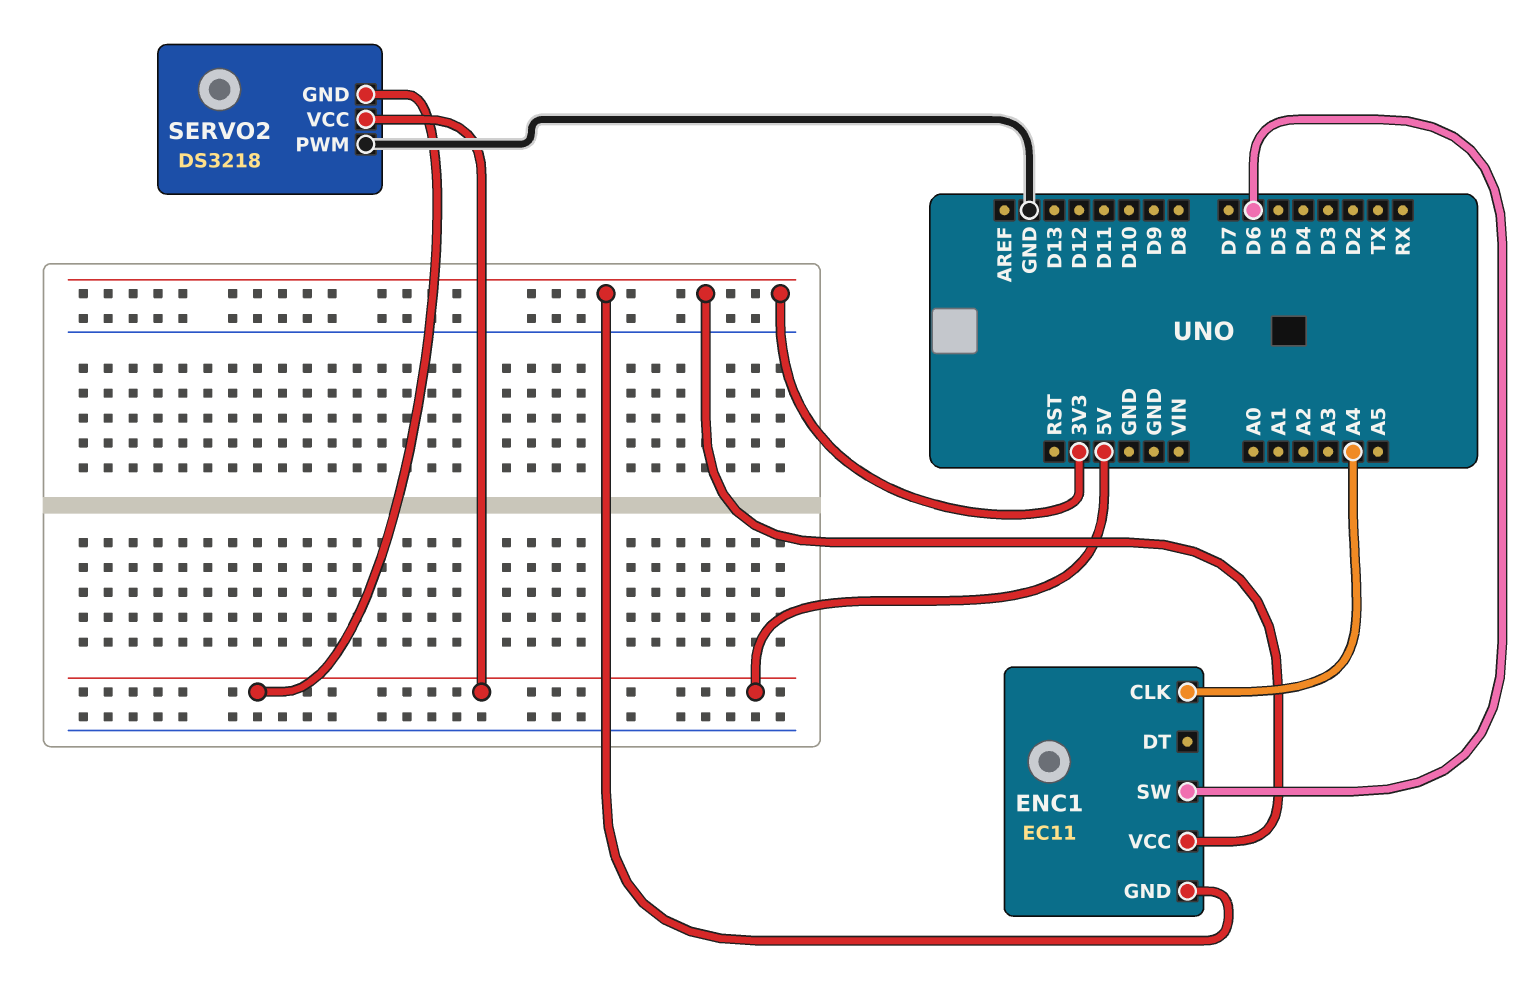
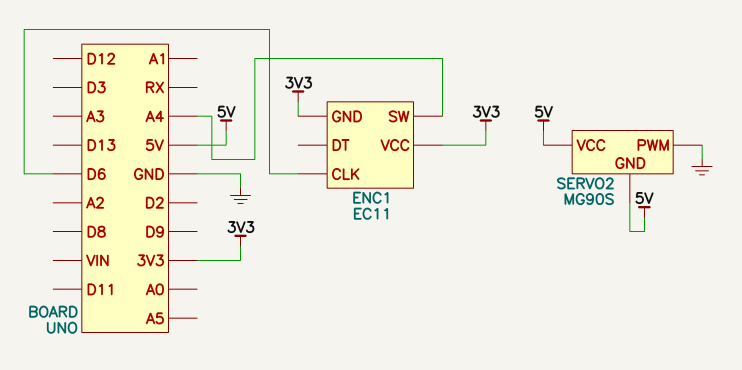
ENC1 pin CLK: A4 -> D6
ENC1 pin SW: D6 -> A4
SERVO2: DS3218 -> MG90S

